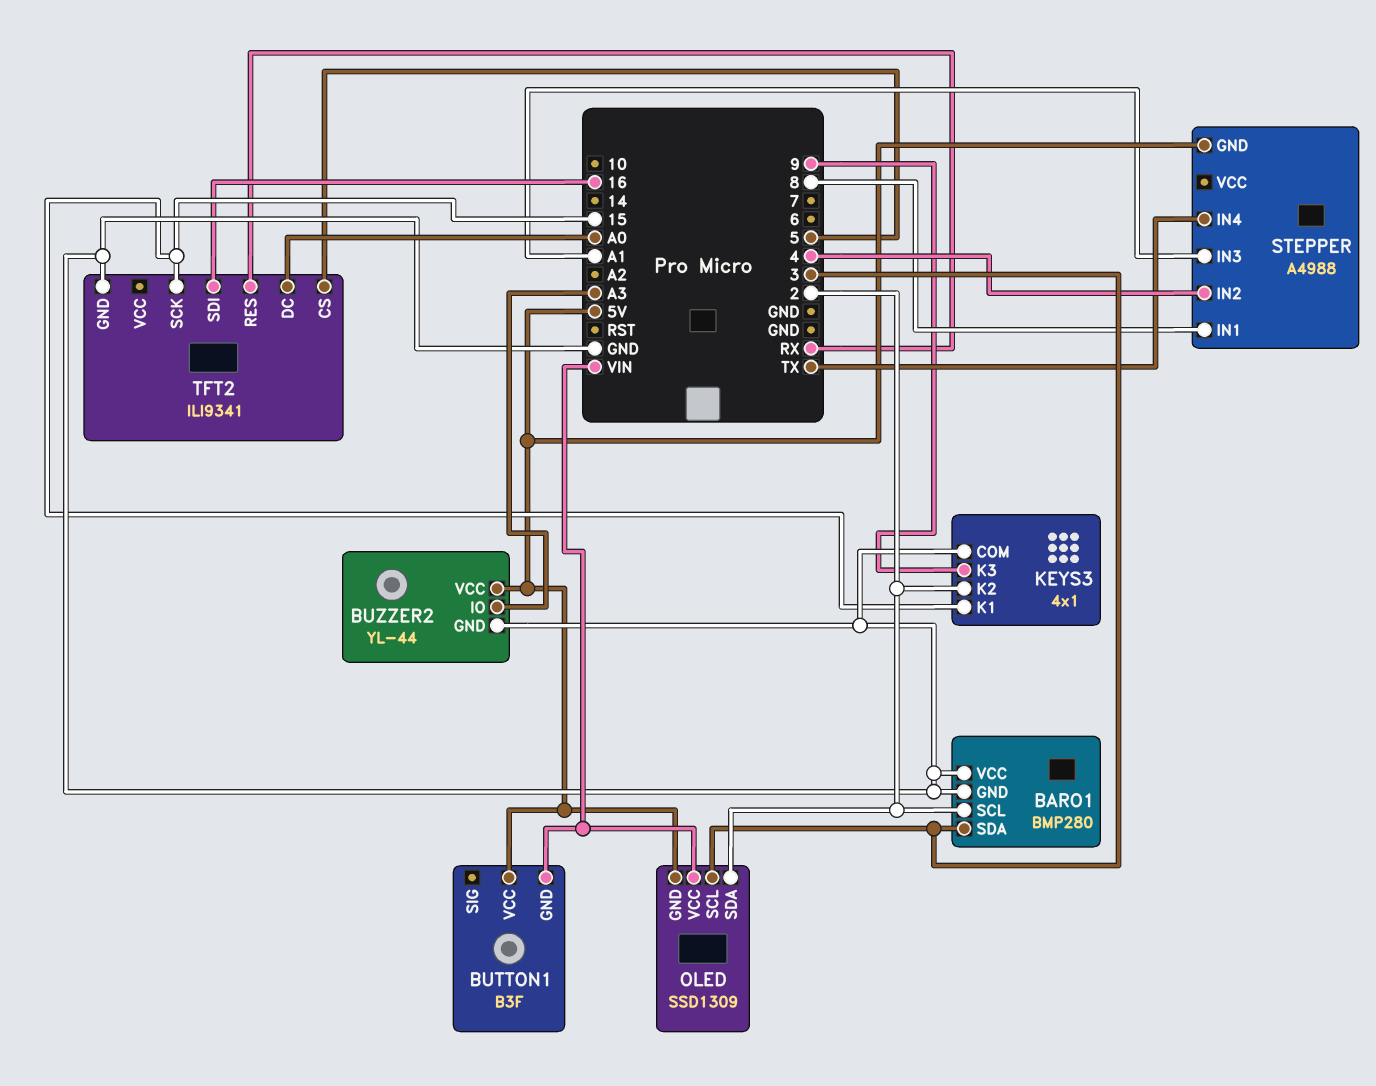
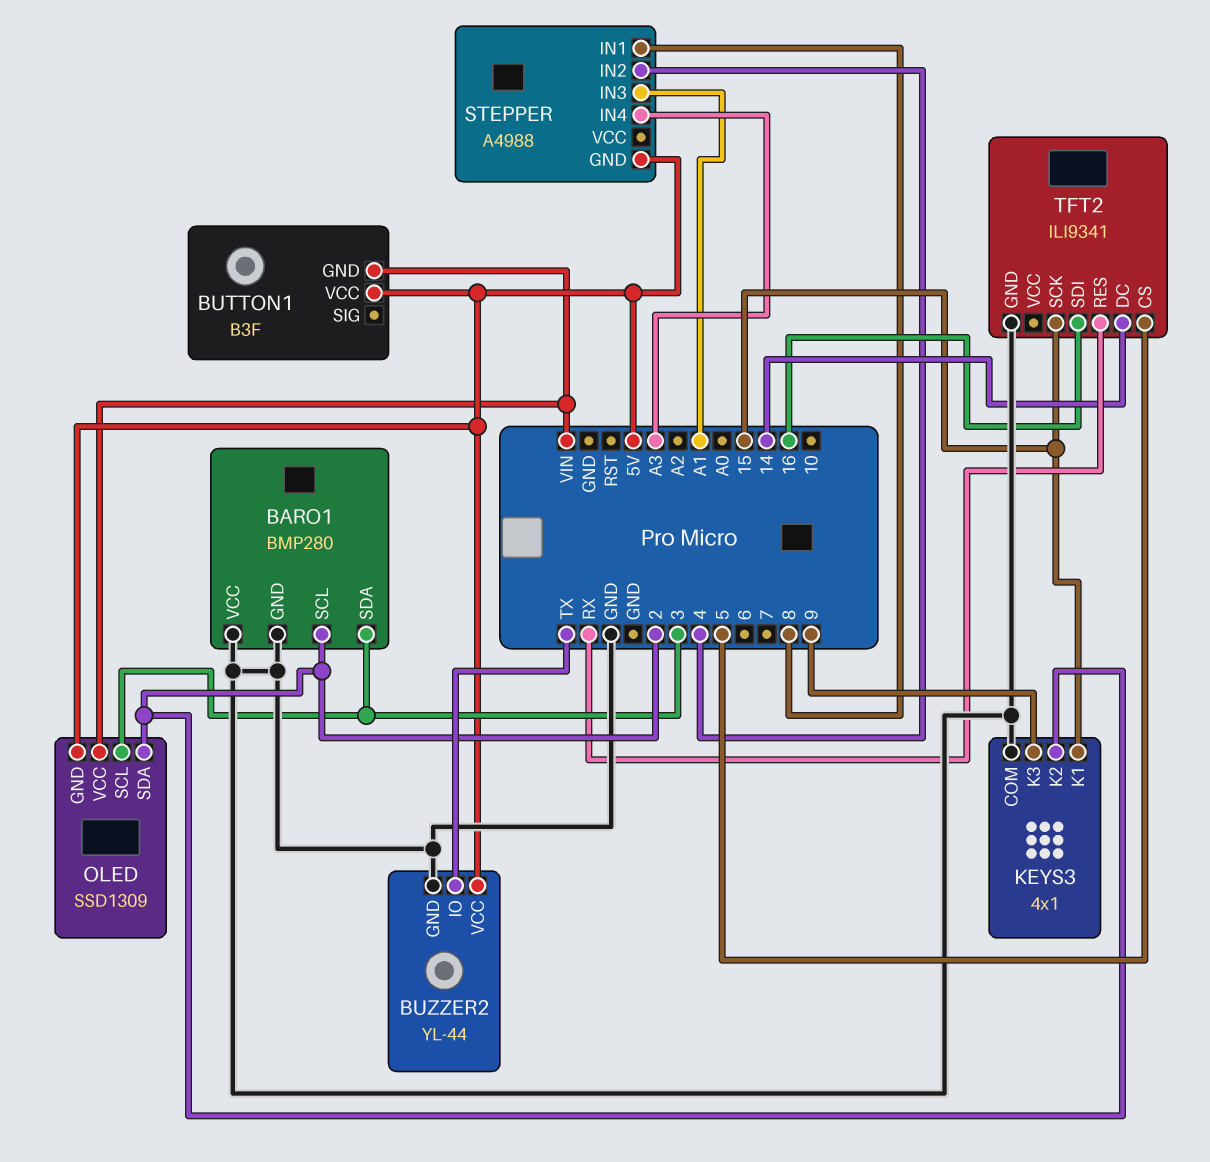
BUZZER2 pin IO: A3 -> TX
STEPPER pin IN4: TX -> A3
TFT2 pin DC: A0 -> 14

